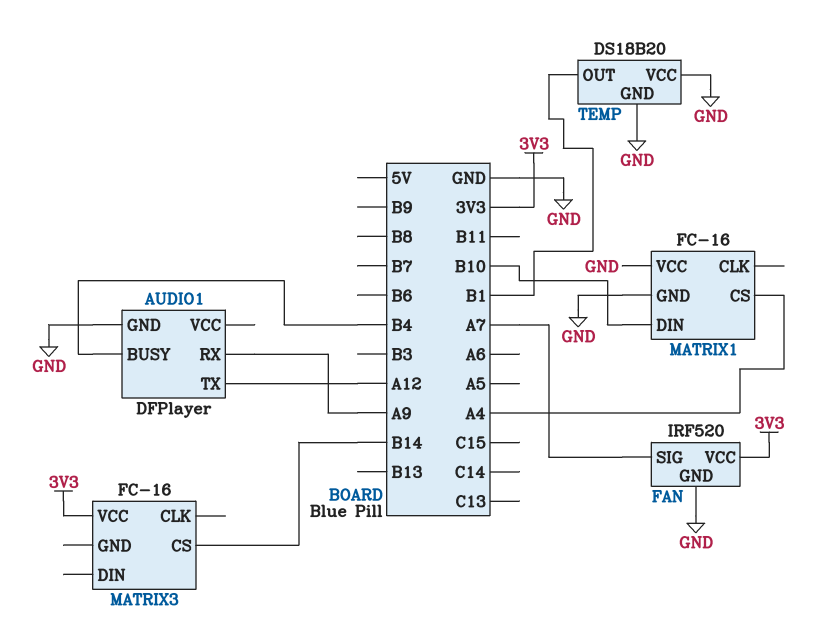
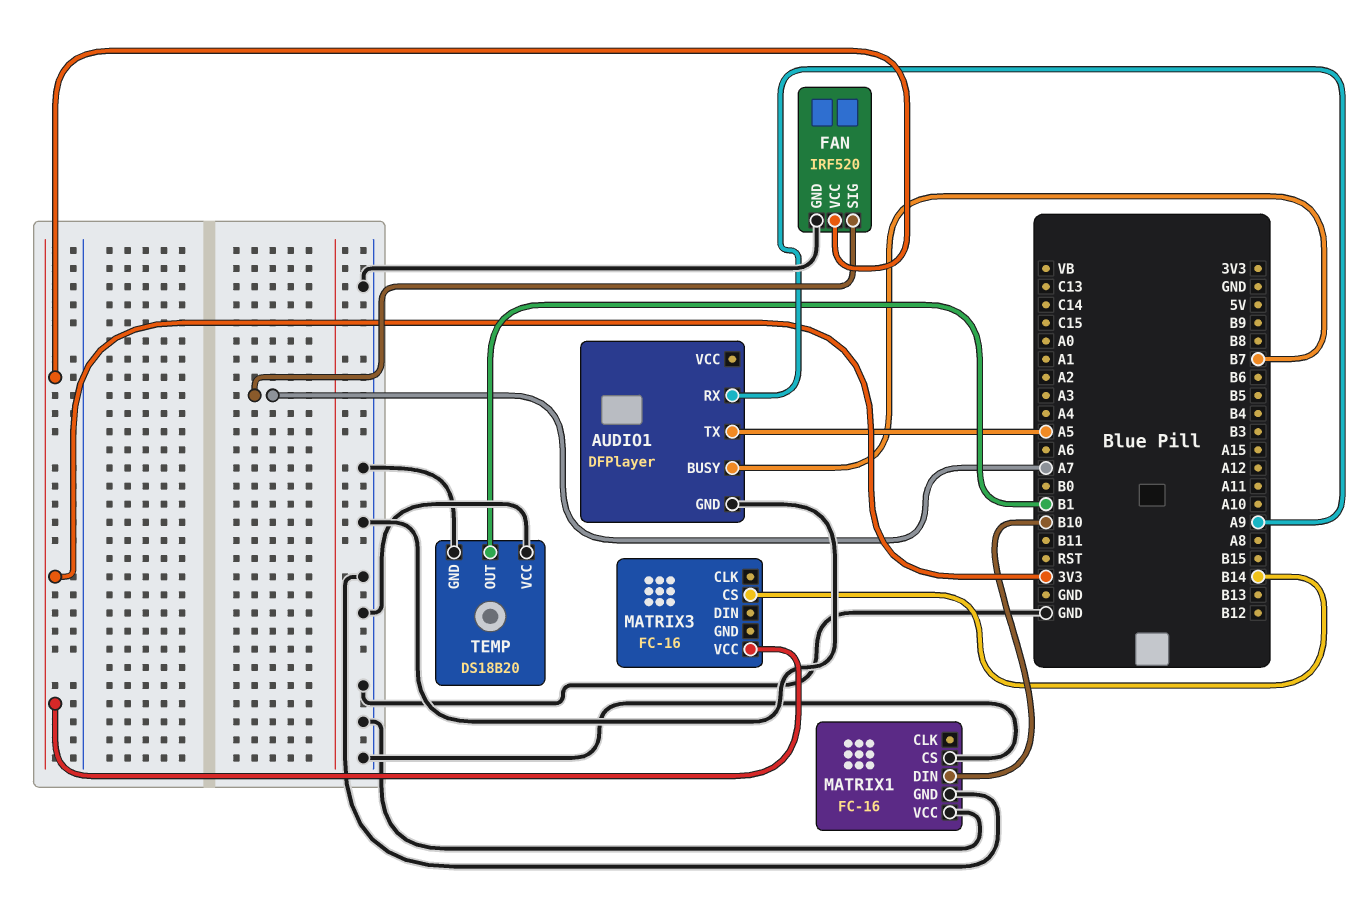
AUDIO1 pin BUSY: B4 -> B7
AUDIO1 pin TX: A12 -> A5
MATRIX1 pin CS: A4 -> GND

